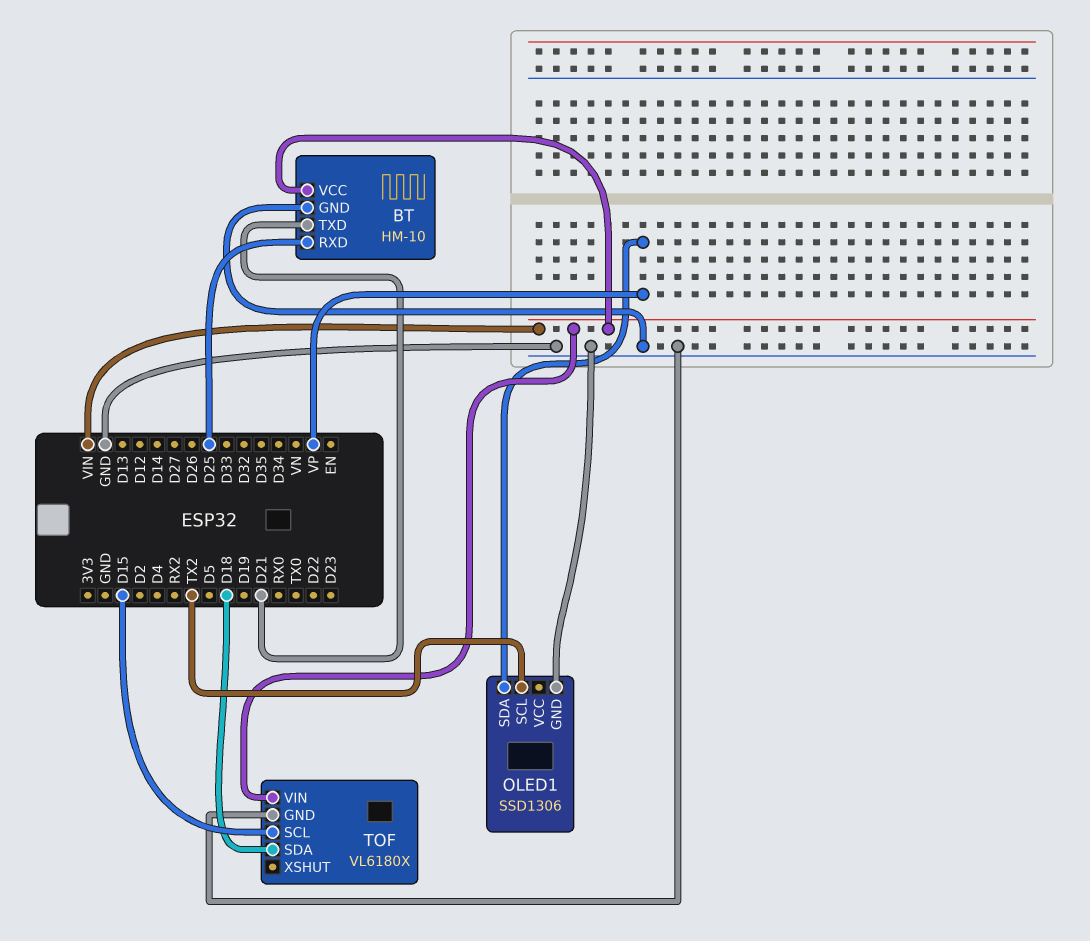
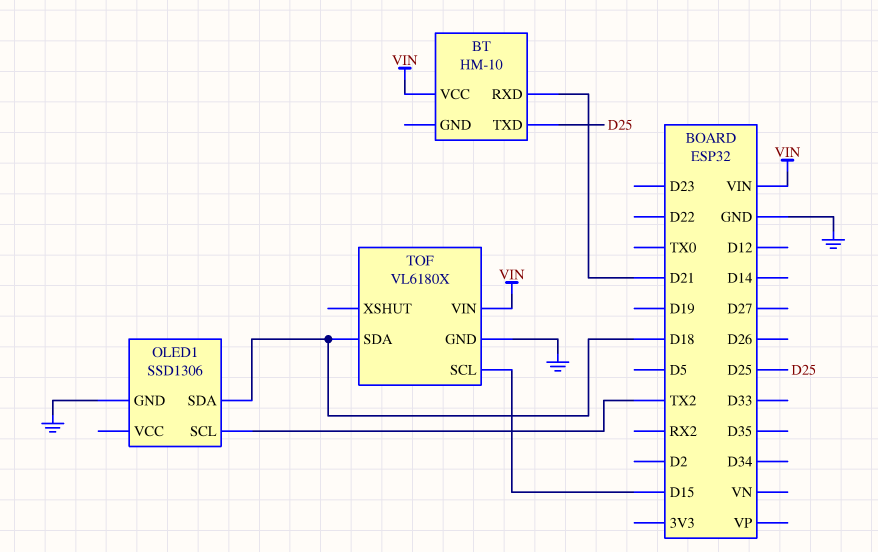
BT pin GND: GND -> none
BT pin RXD: D25 -> D21
BT pin TXD: D21 -> D25
OLED1 pin SDA: VP -> D18

